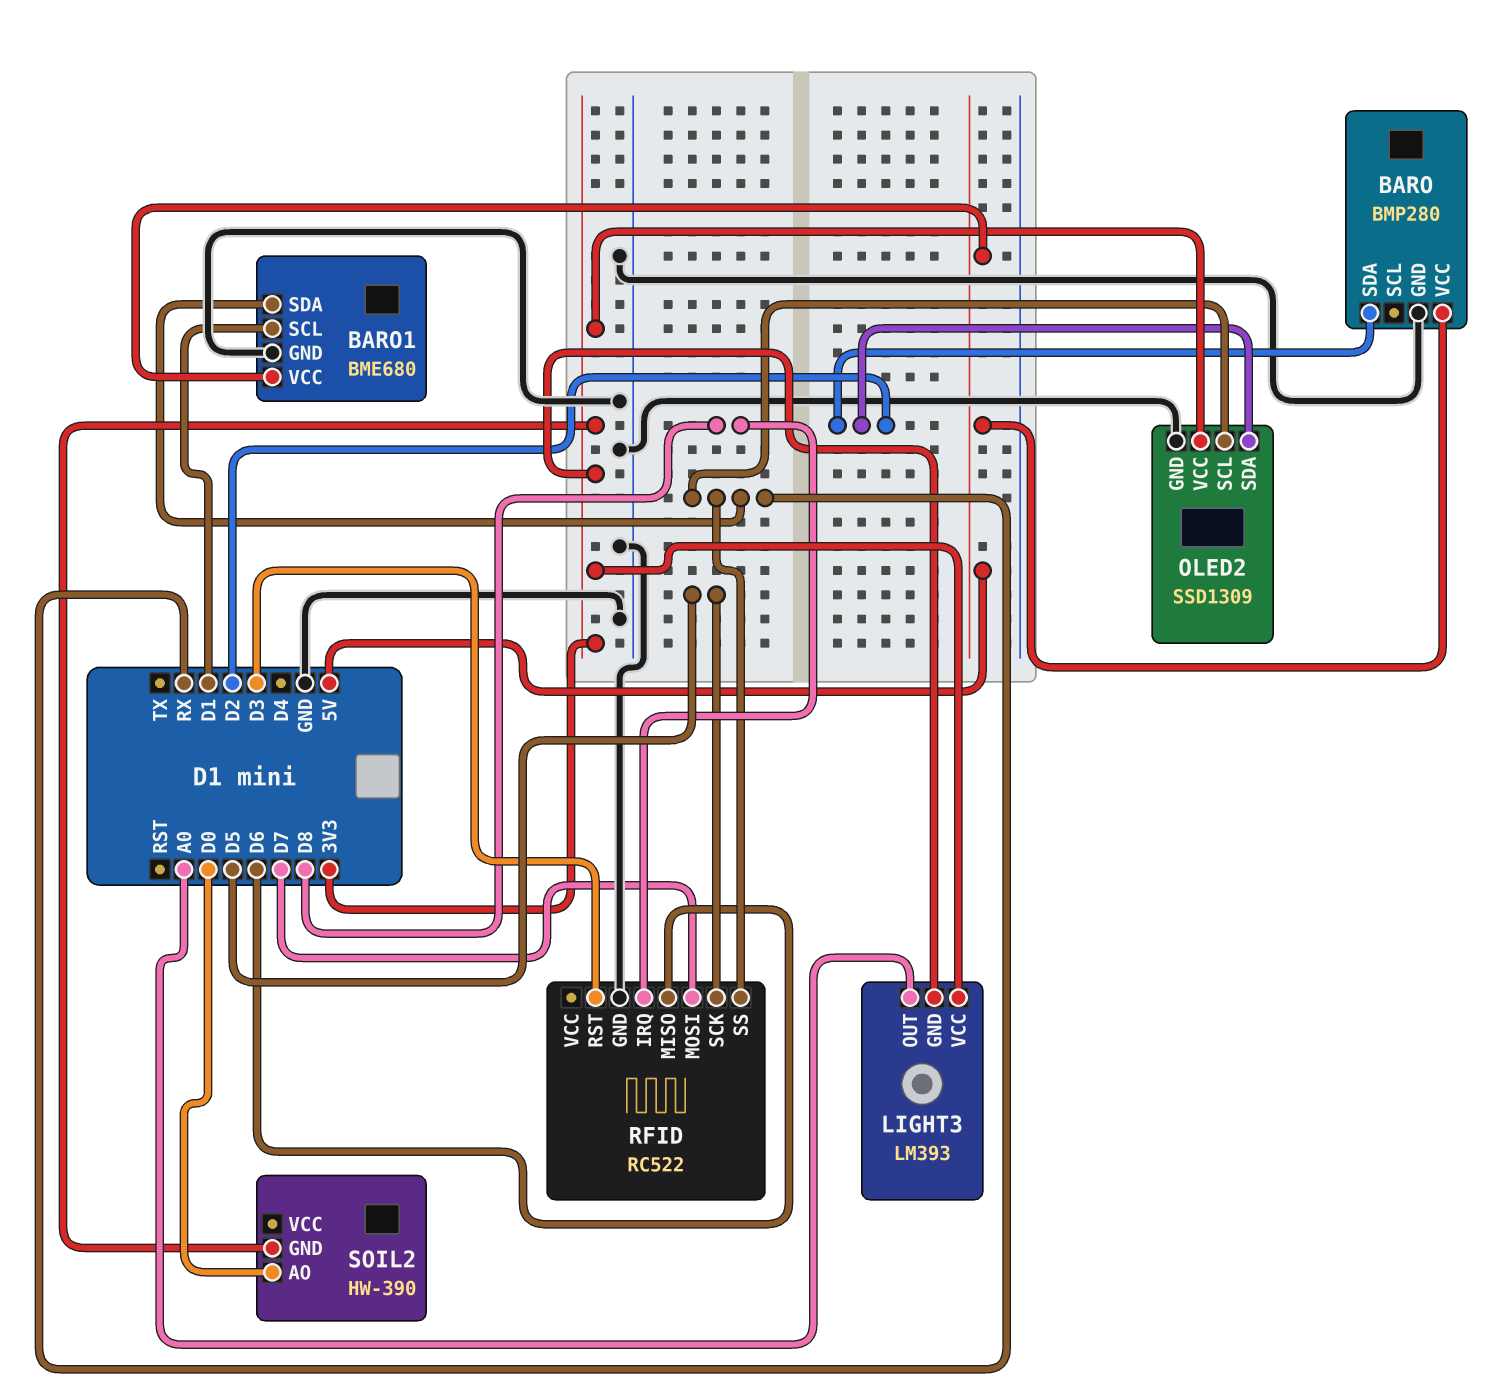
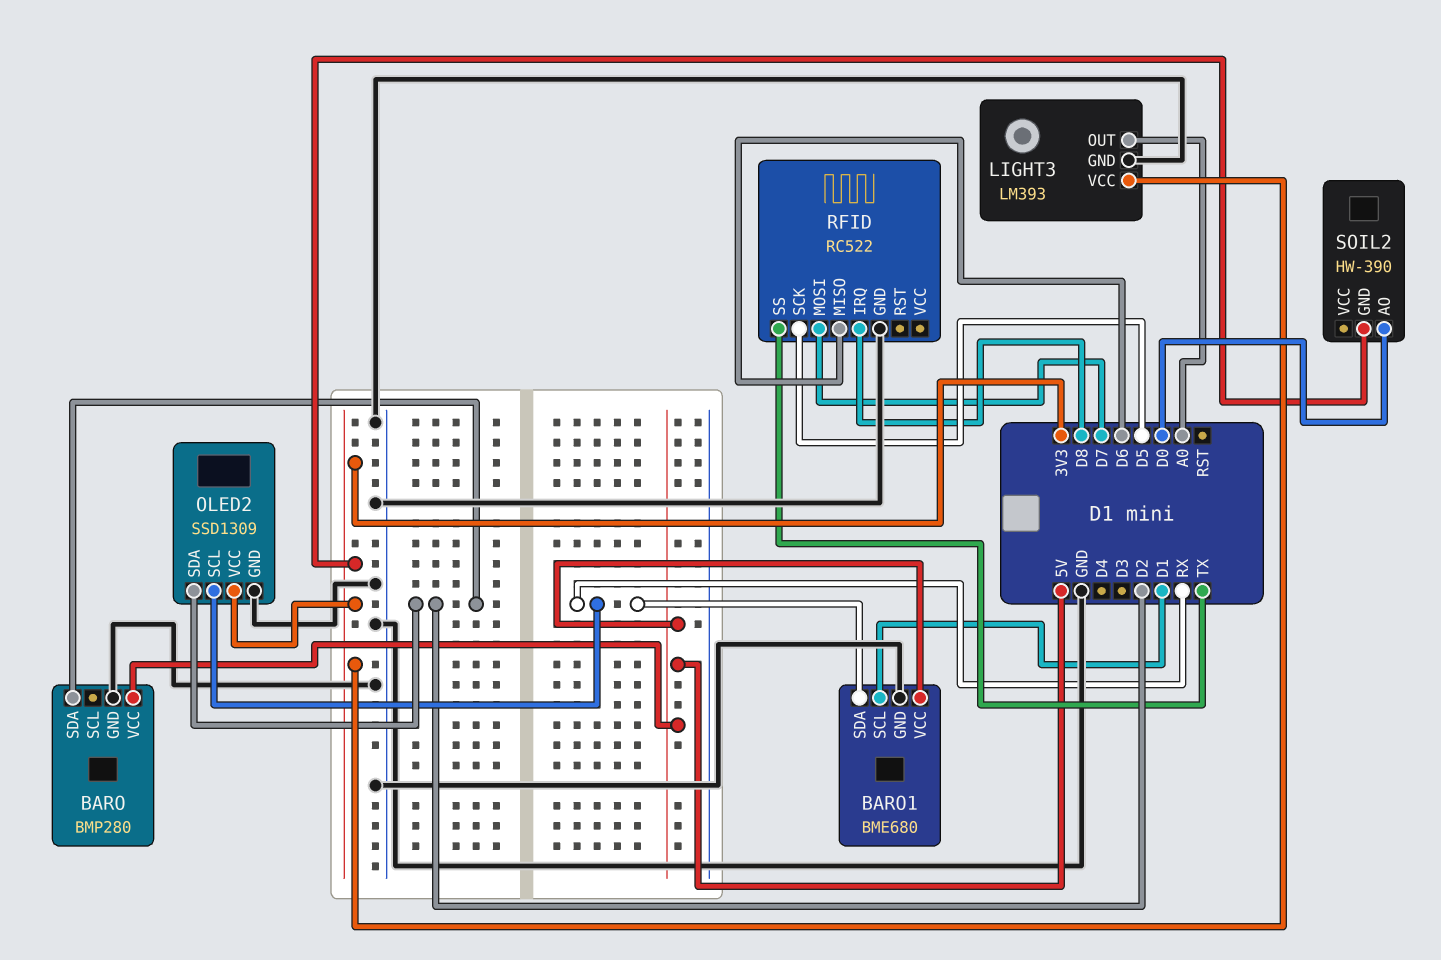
LIGHT3 pin GND: 3V3 -> GND
RFID pin RST: D3 -> none
RFID pin SS: RX -> TX

